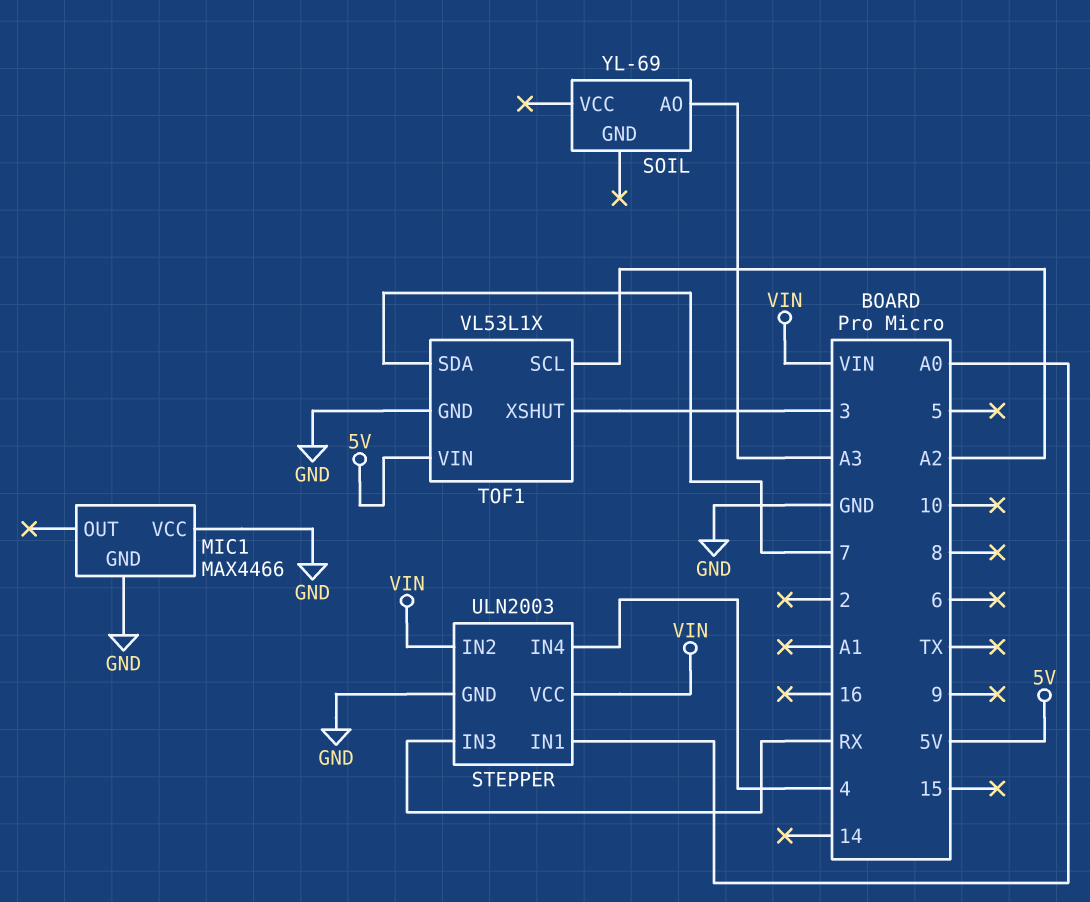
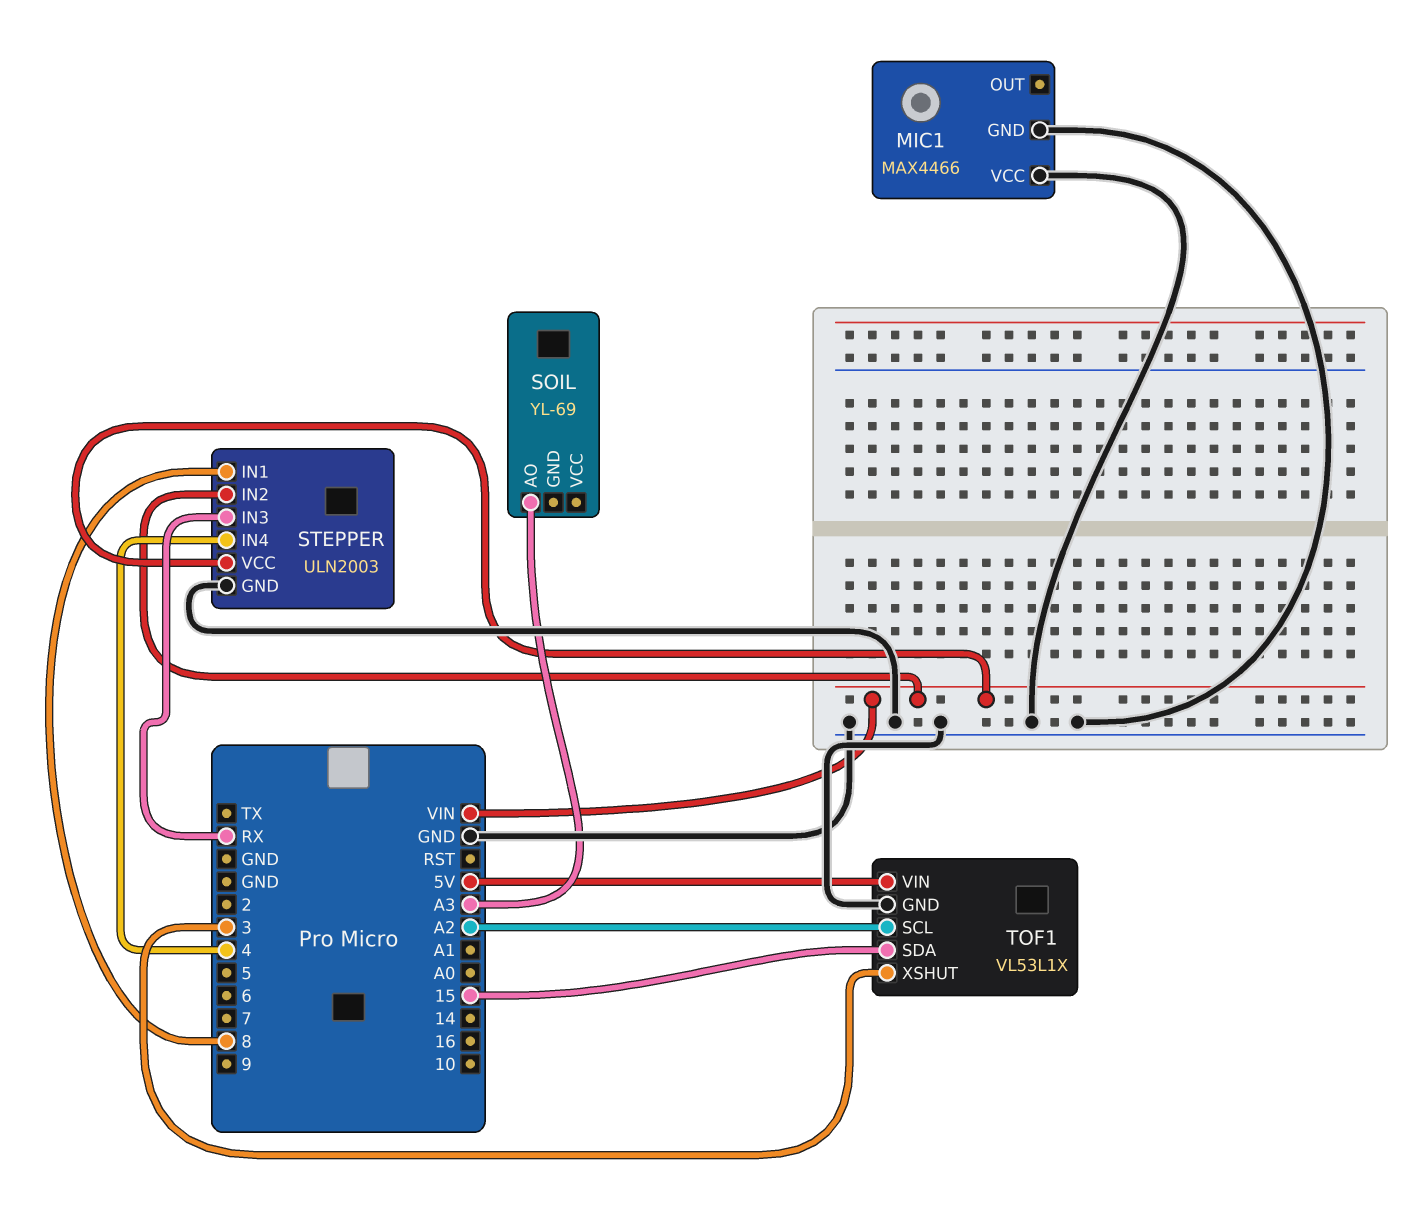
STEPPER pin IN1: A0 -> 8
TOF1 pin SDA: 7 -> 15

